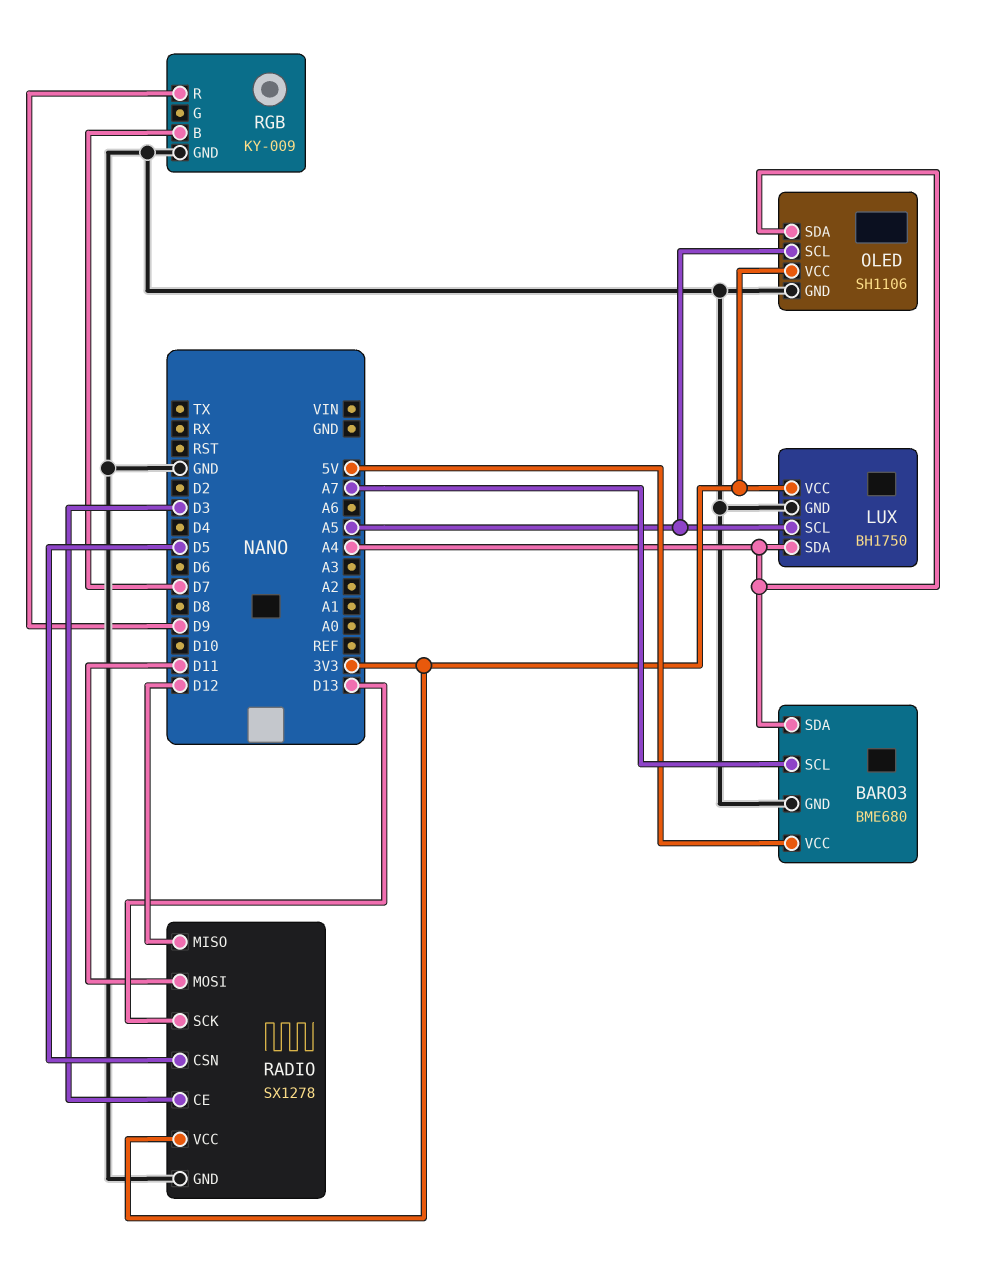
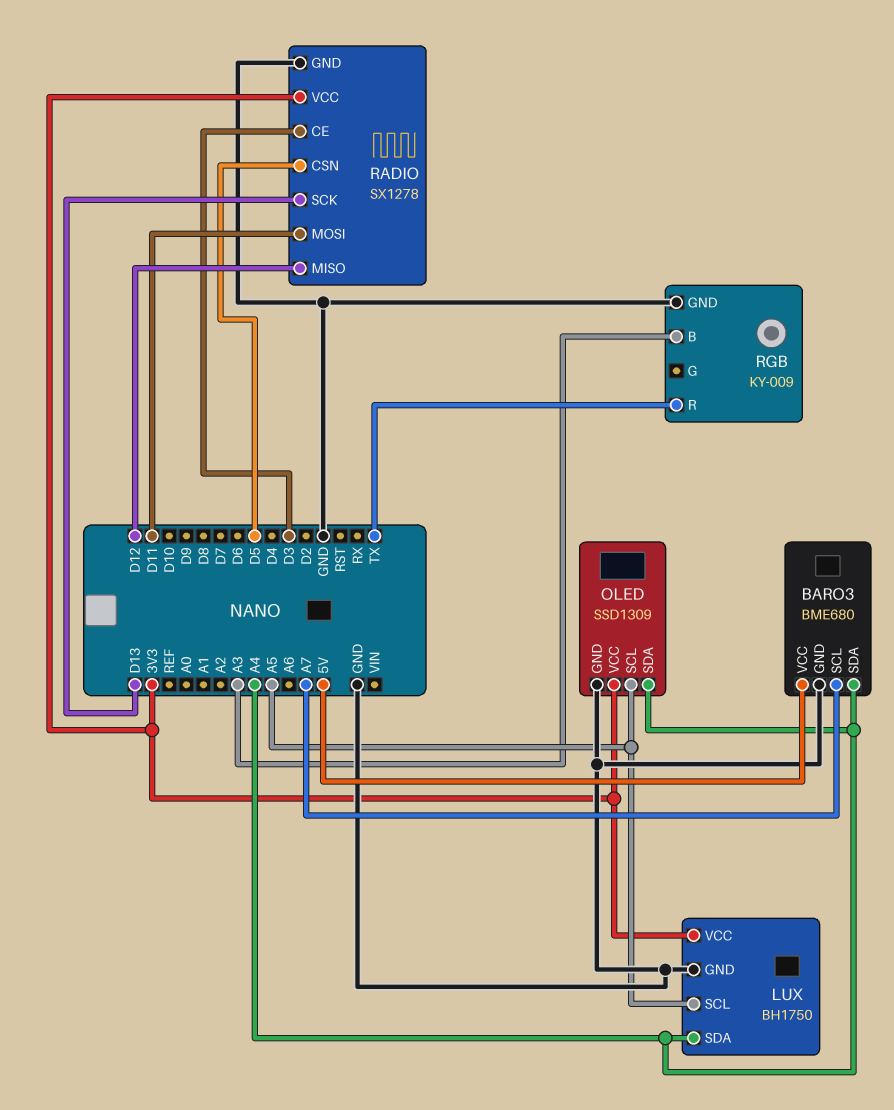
OLED: SH1106 -> SSD1309
RGB pin B: D7 -> A3
RGB pin R: D9 -> TX

